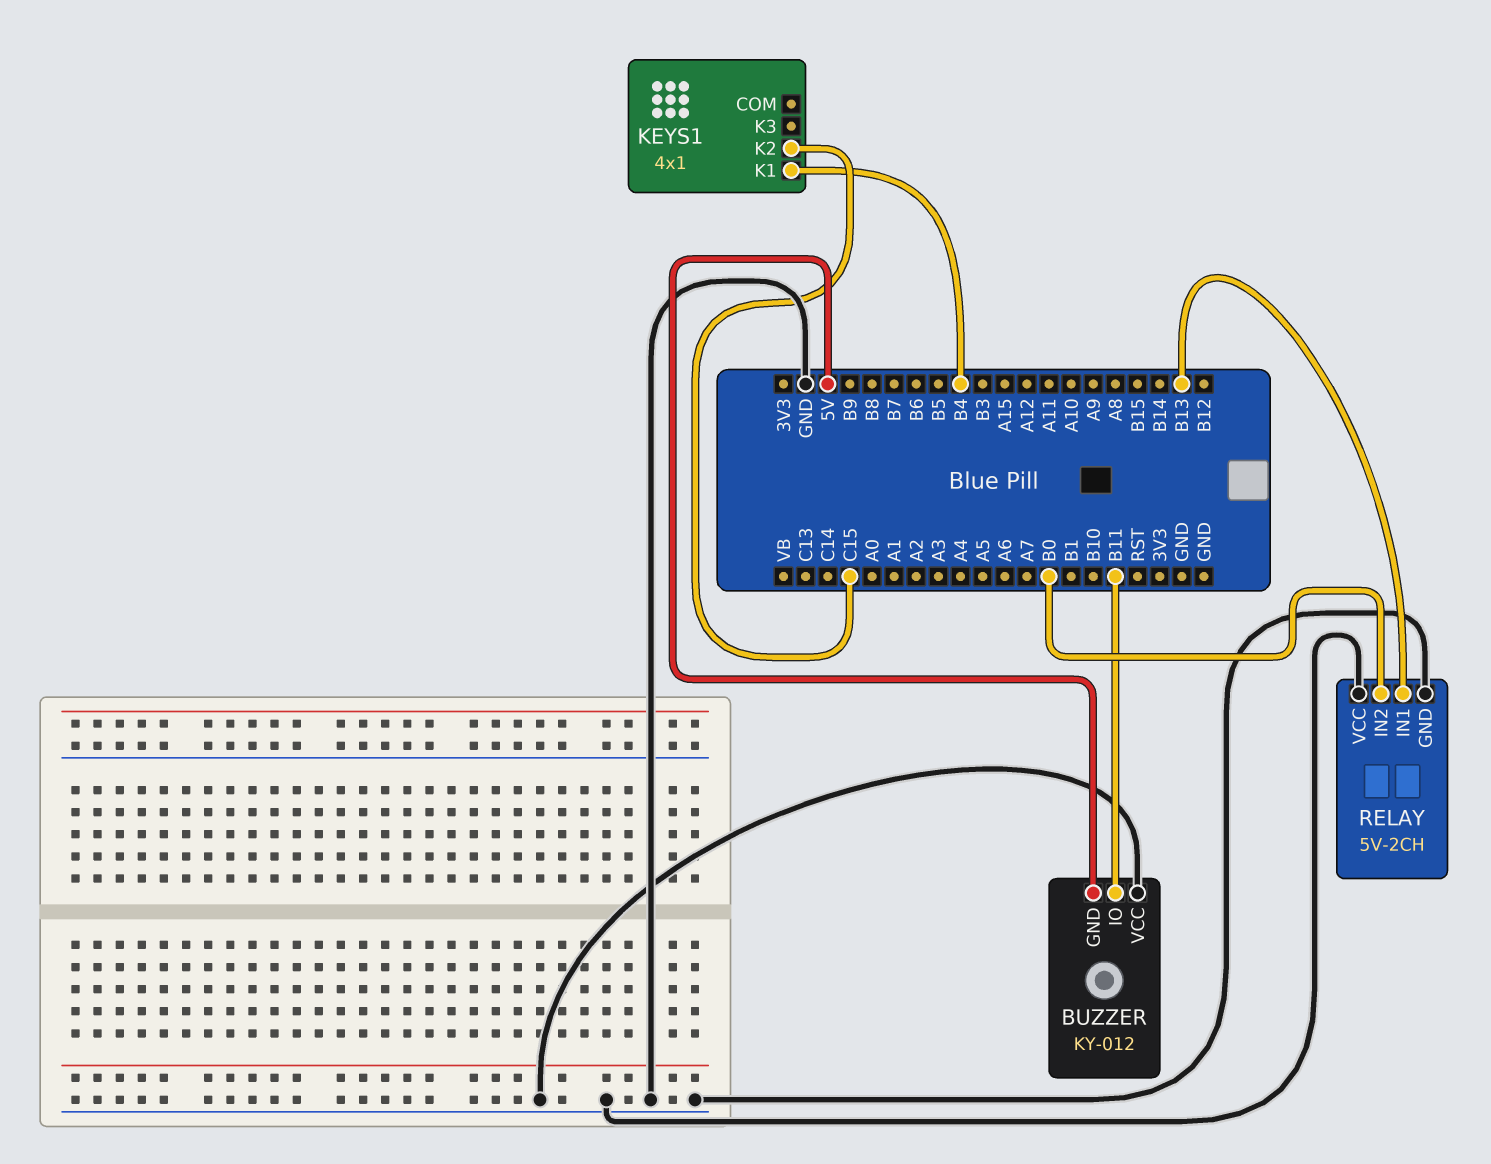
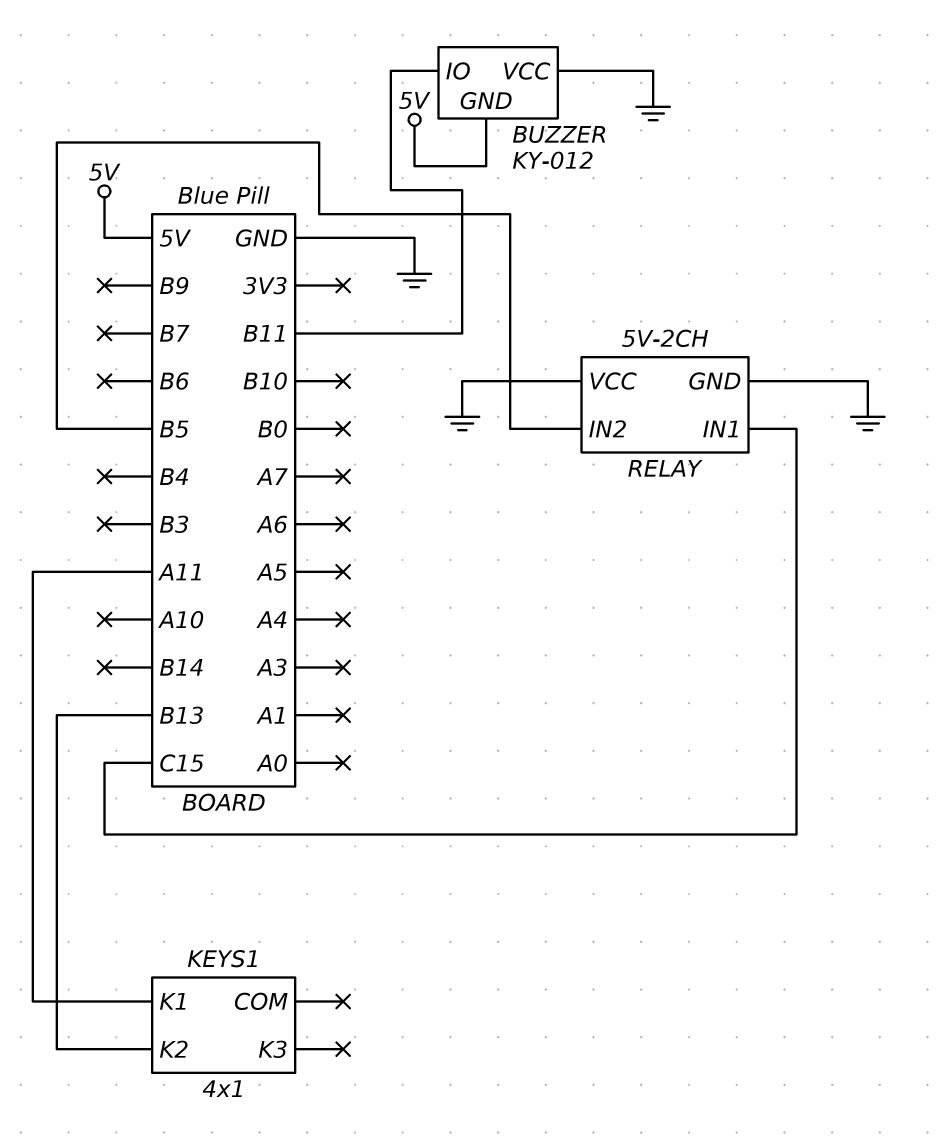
KEYS1 pin K1: B4 -> A11
KEYS1 pin K2: C15 -> B13
RELAY pin IN1: B13 -> C15
RELAY pin IN2: B0 -> B5

